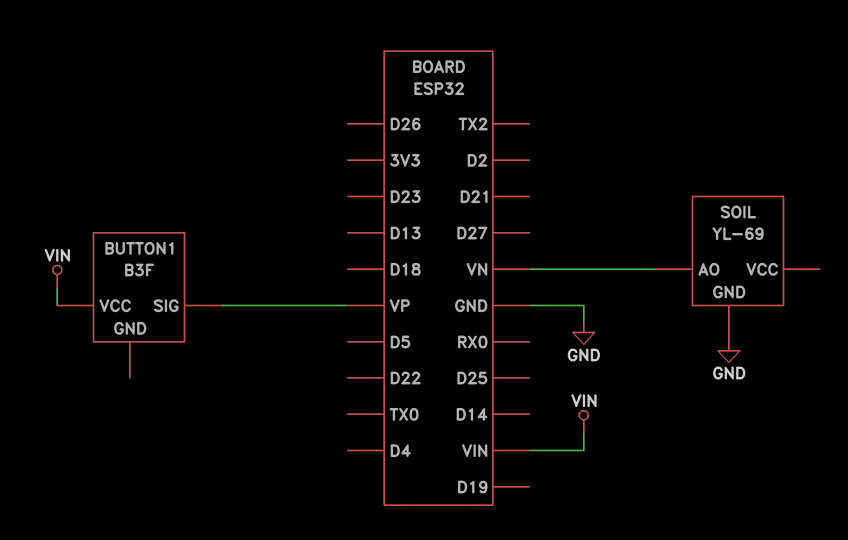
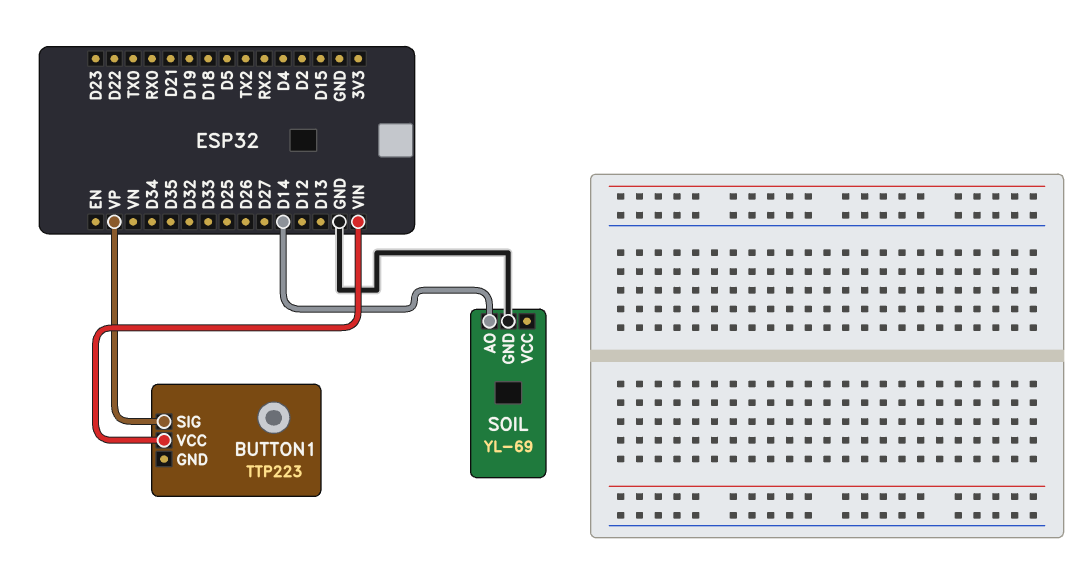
BUTTON1: B3F -> TTP223
SOIL pin AO: VN -> D14

